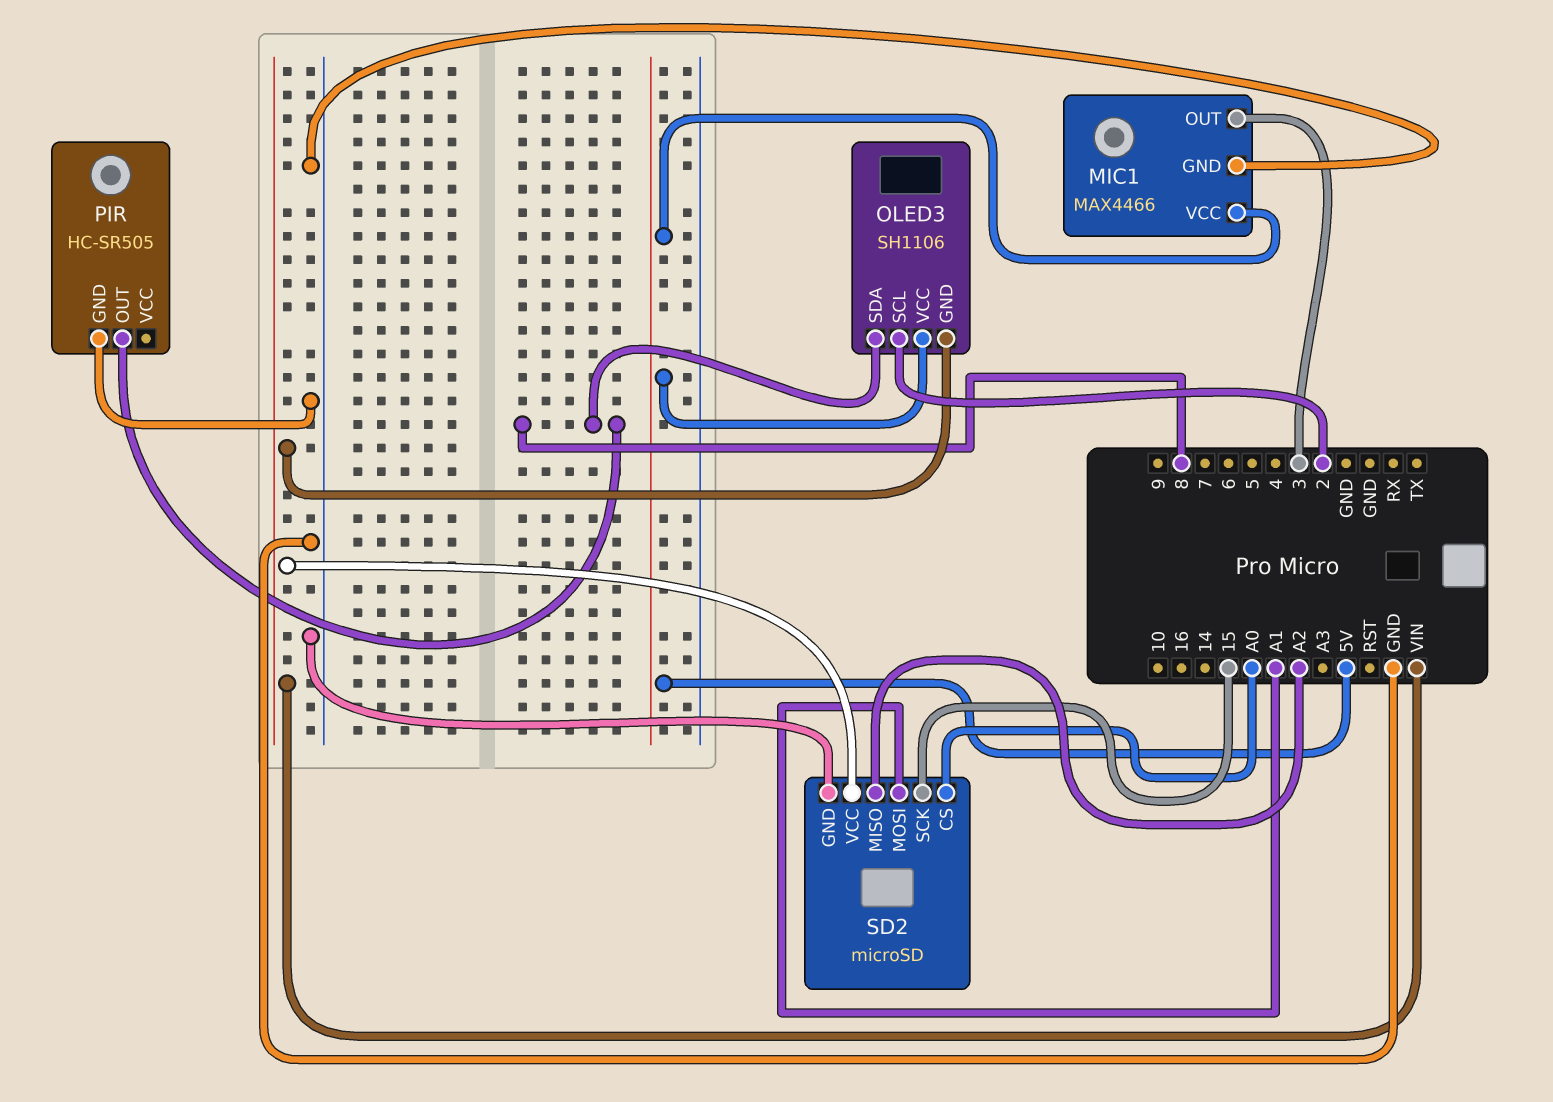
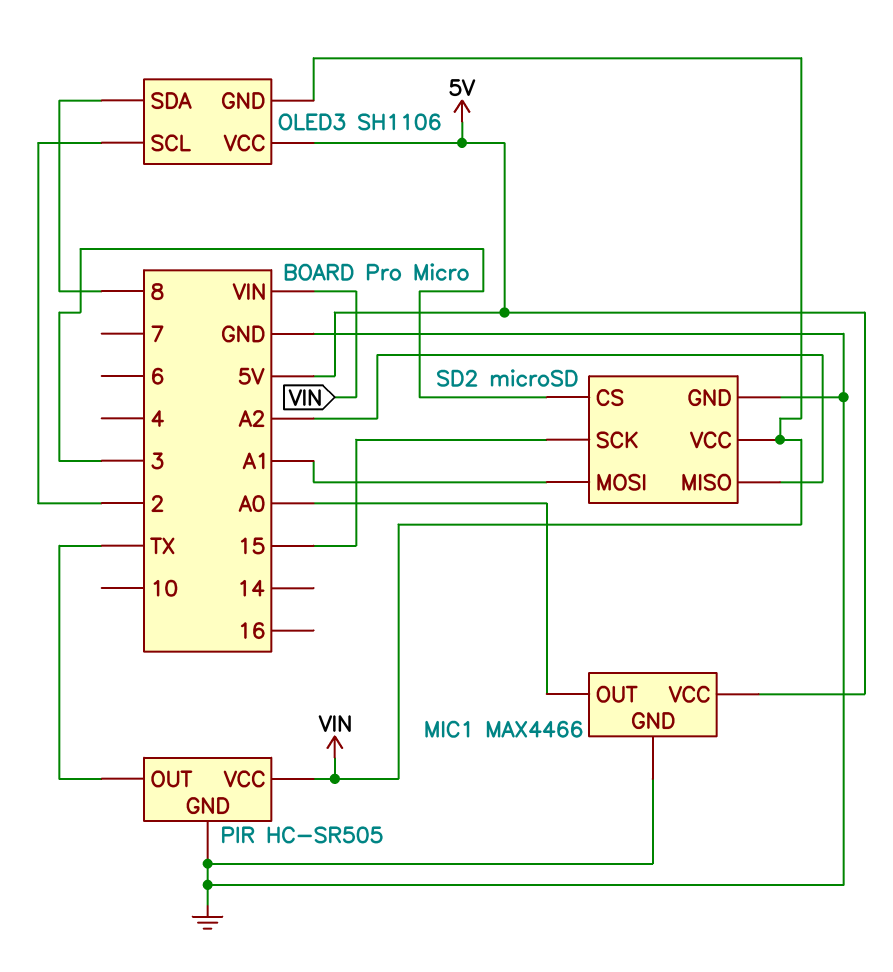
MIC1 pin OUT: 3 -> A0
PIR pin OUT: 8 -> TX
PIR pin VCC: none -> VIN
SD2 pin CS: A0 -> 3

